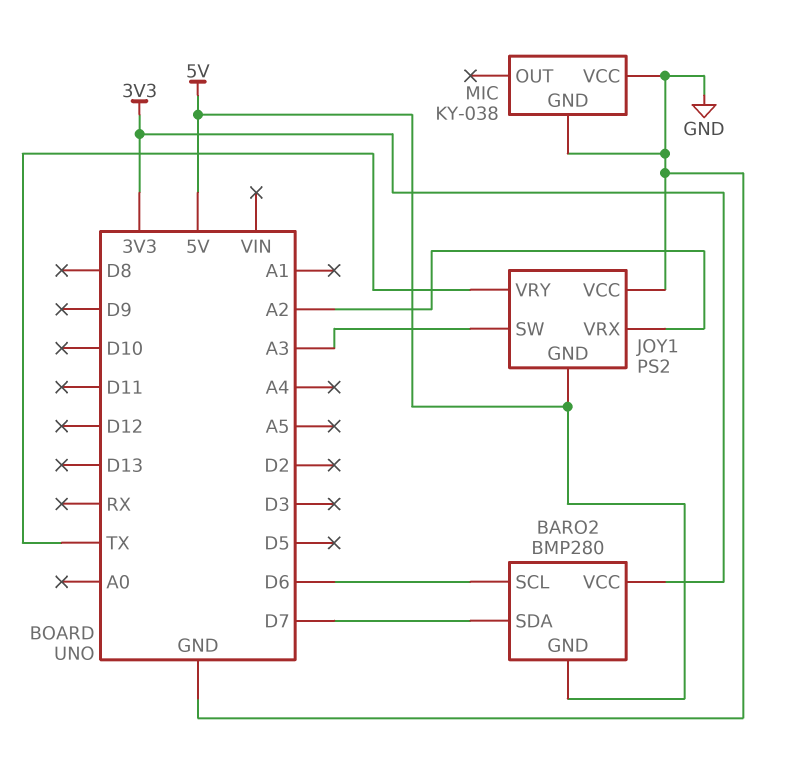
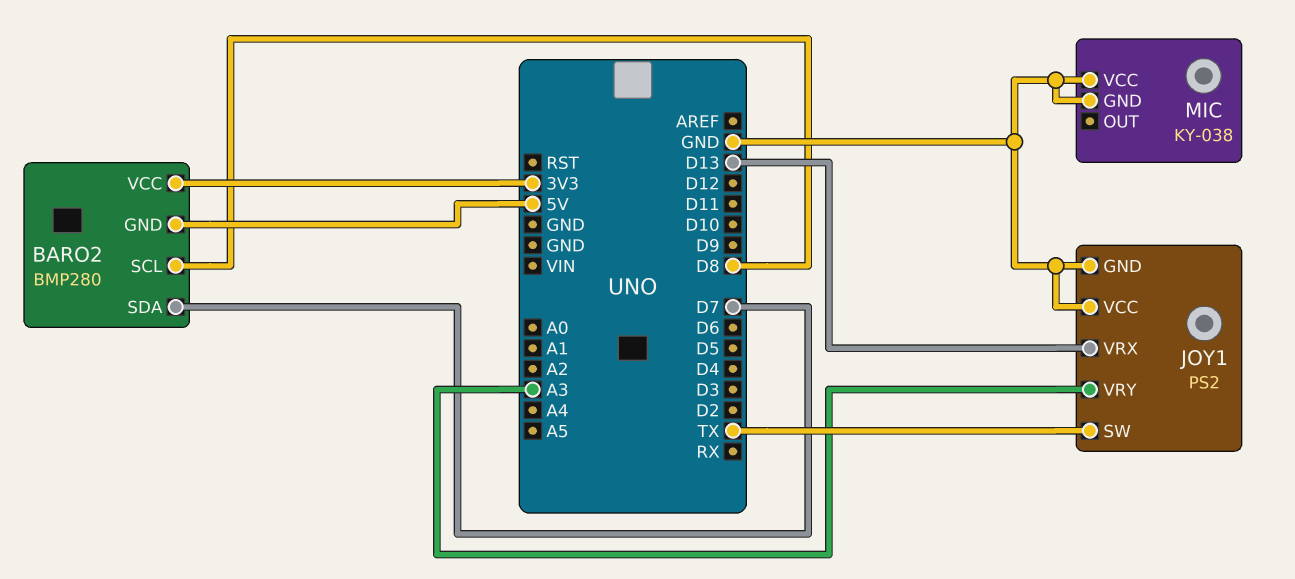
BARO2 pin SCL: D6 -> D8
JOY1 pin GND: 5V -> GND
JOY1 pin SW: A3 -> TX
JOY1 pin VRX: A2 -> D13
JOY1 pin VRY: TX -> A3

